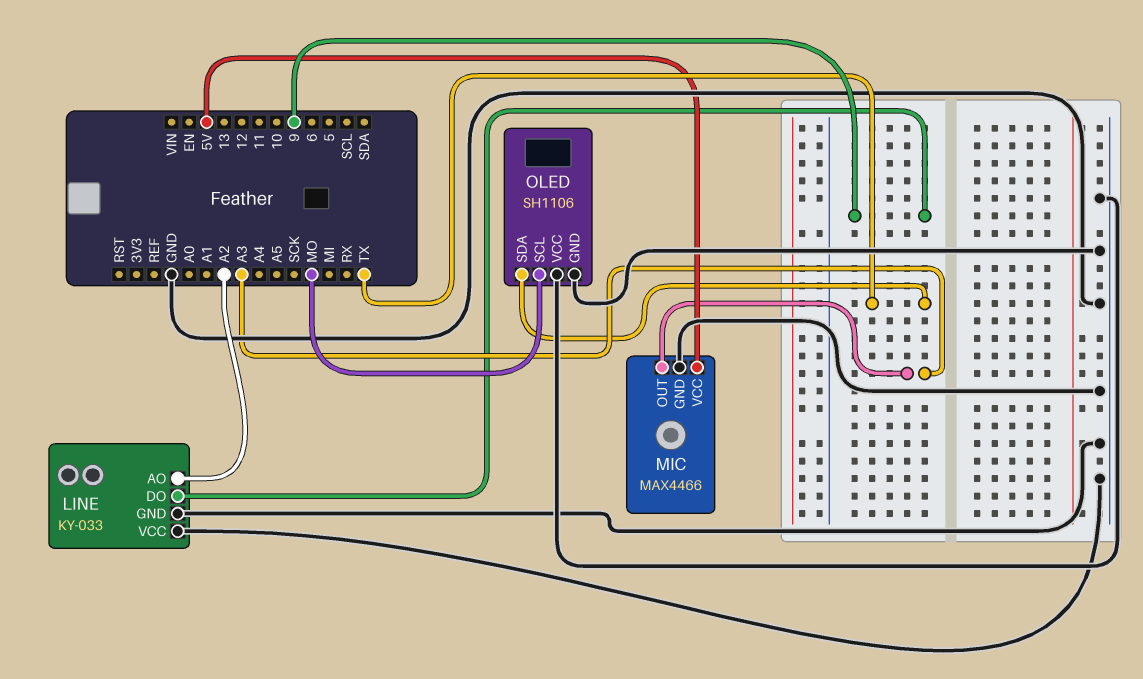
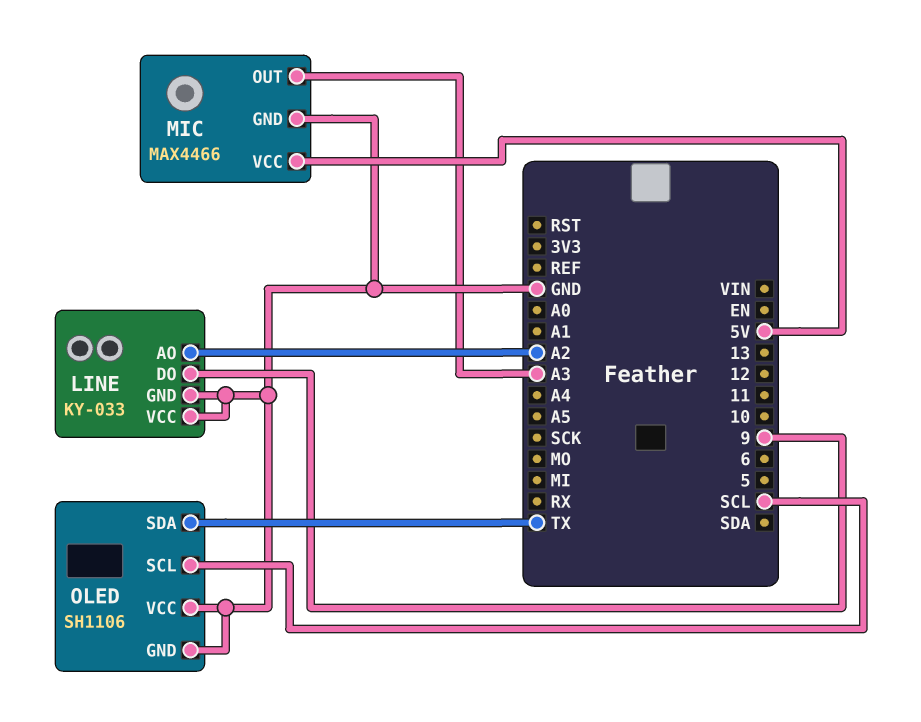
OLED pin SCL: MO -> SCL

